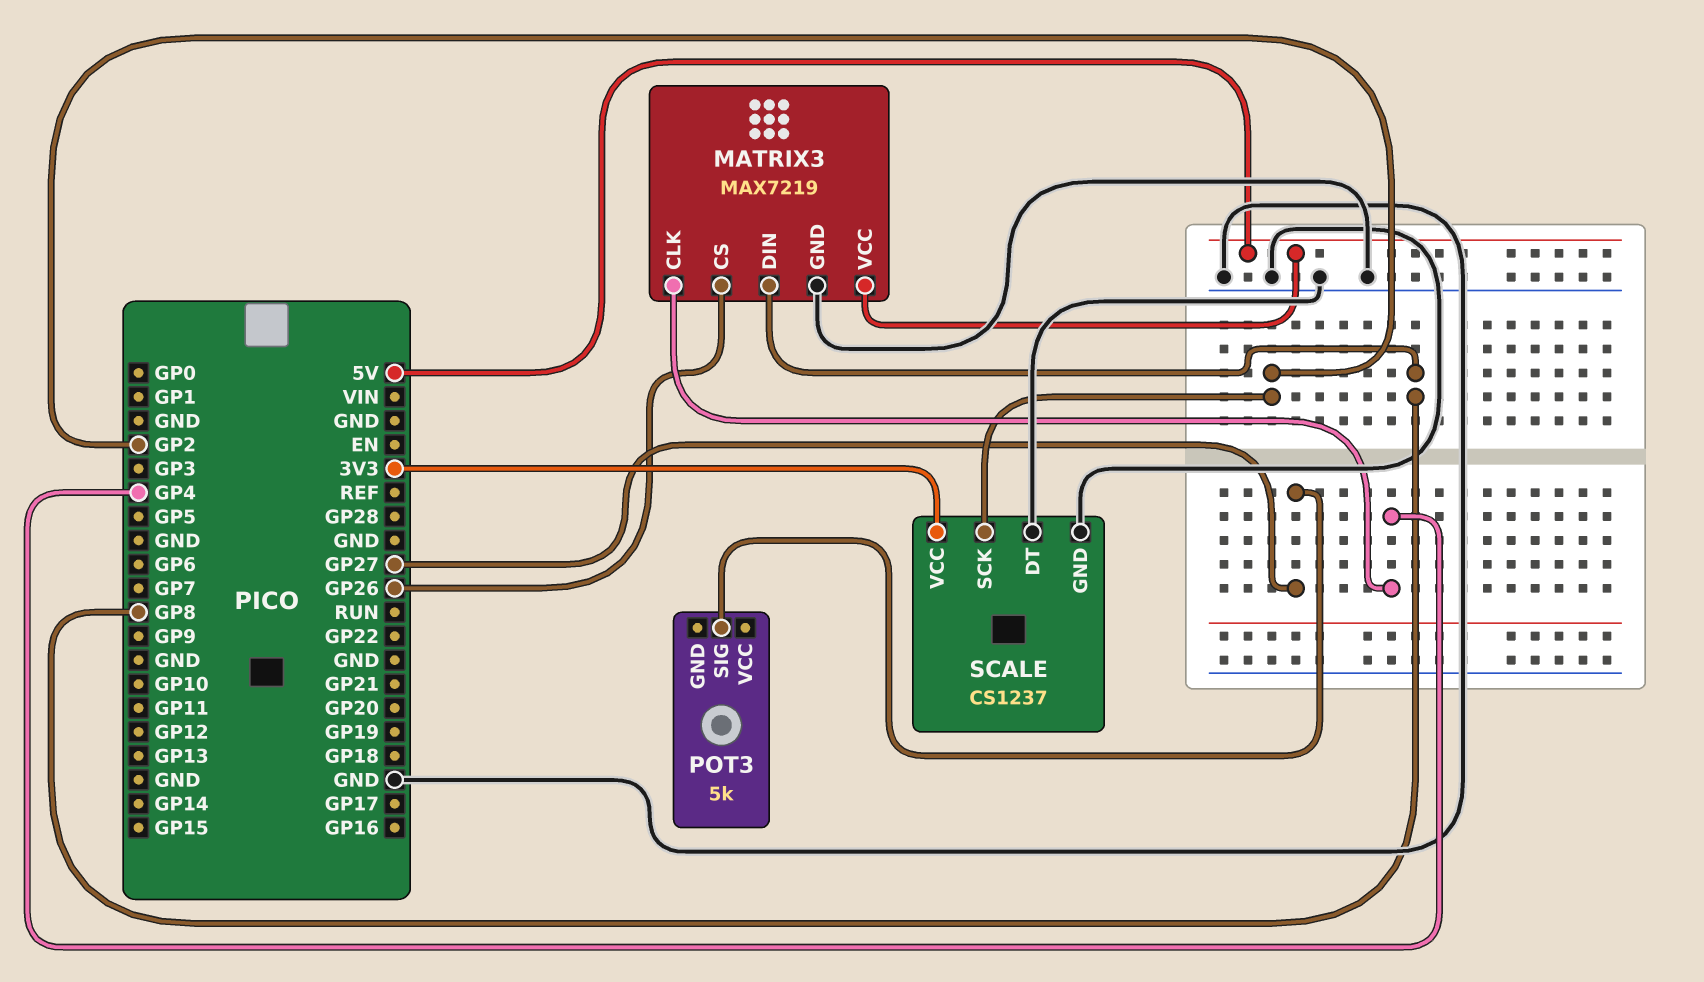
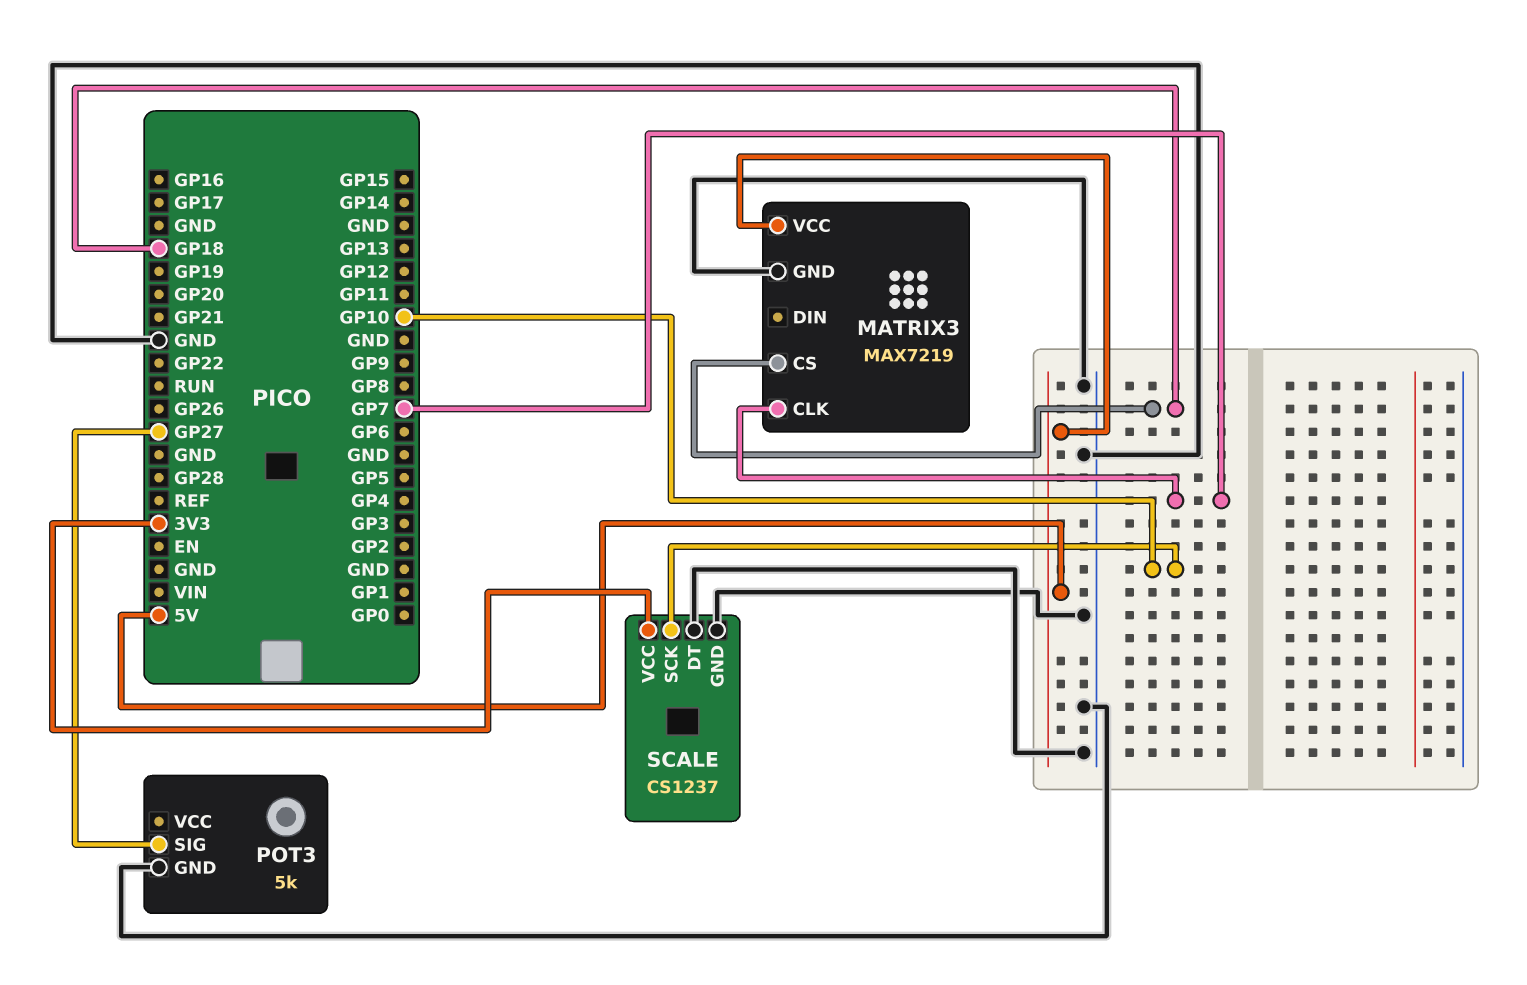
MATRIX3 pin CLK: GP4 -> GP7
MATRIX3 pin CS: GP26 -> GP18
MATRIX3 pin DIN: GP8 -> none
POT3 pin GND: none -> GND
SCALE pin SCK: GP2 -> GP10

